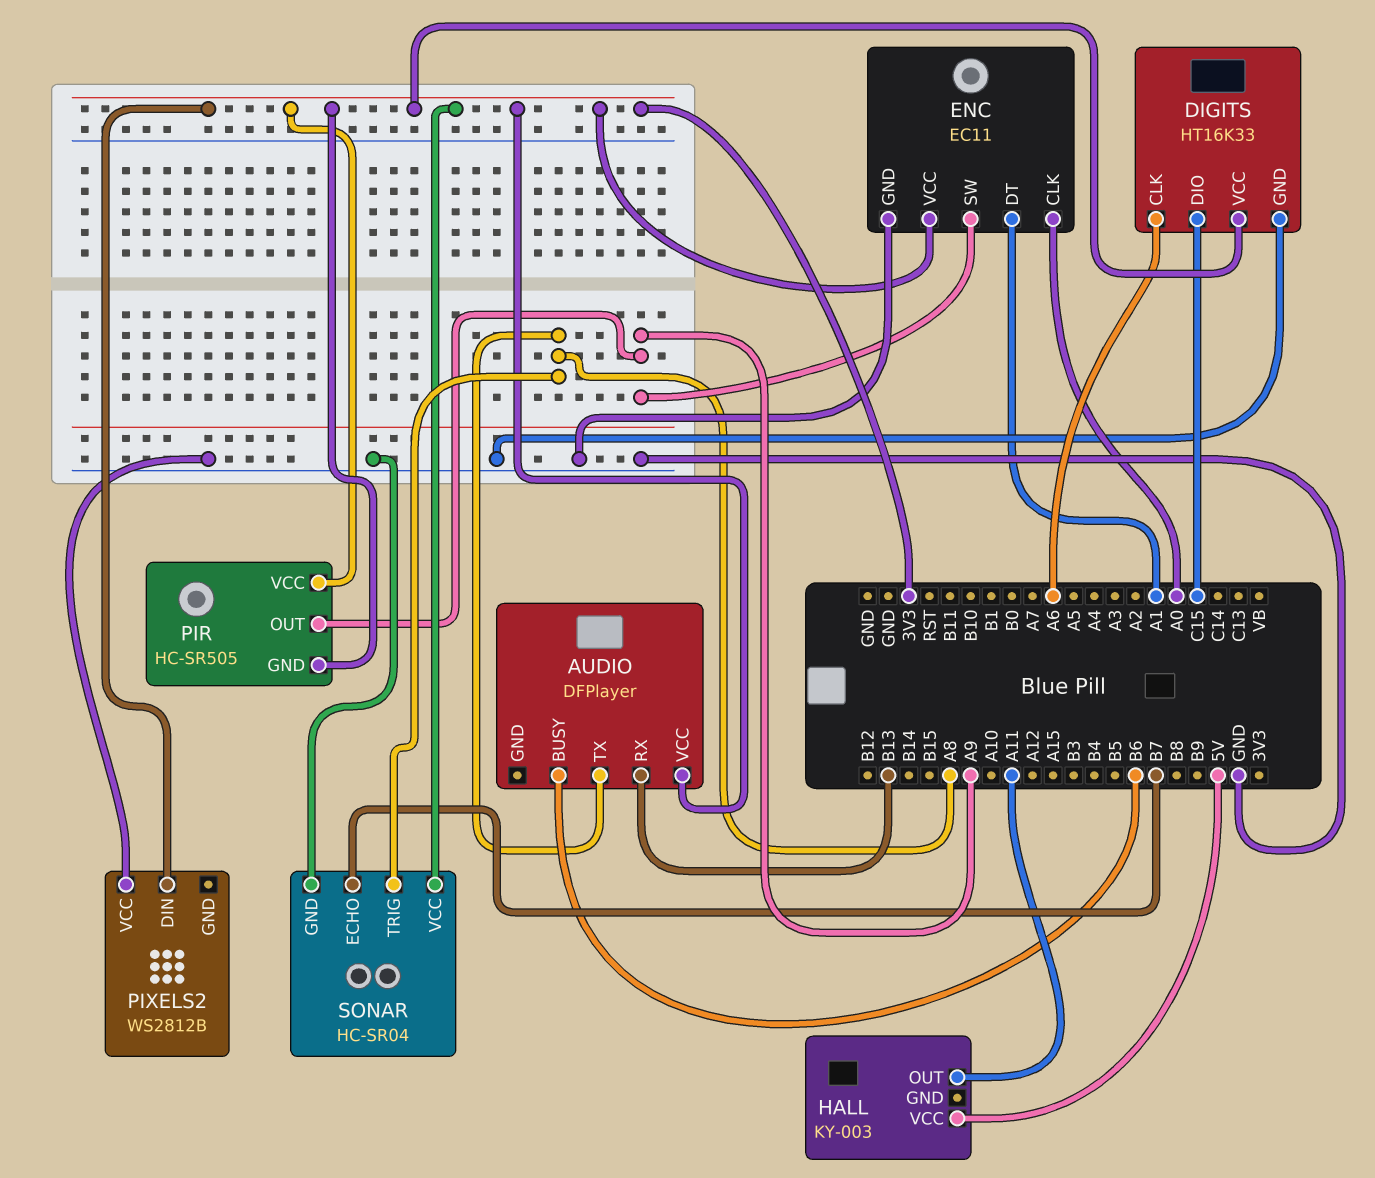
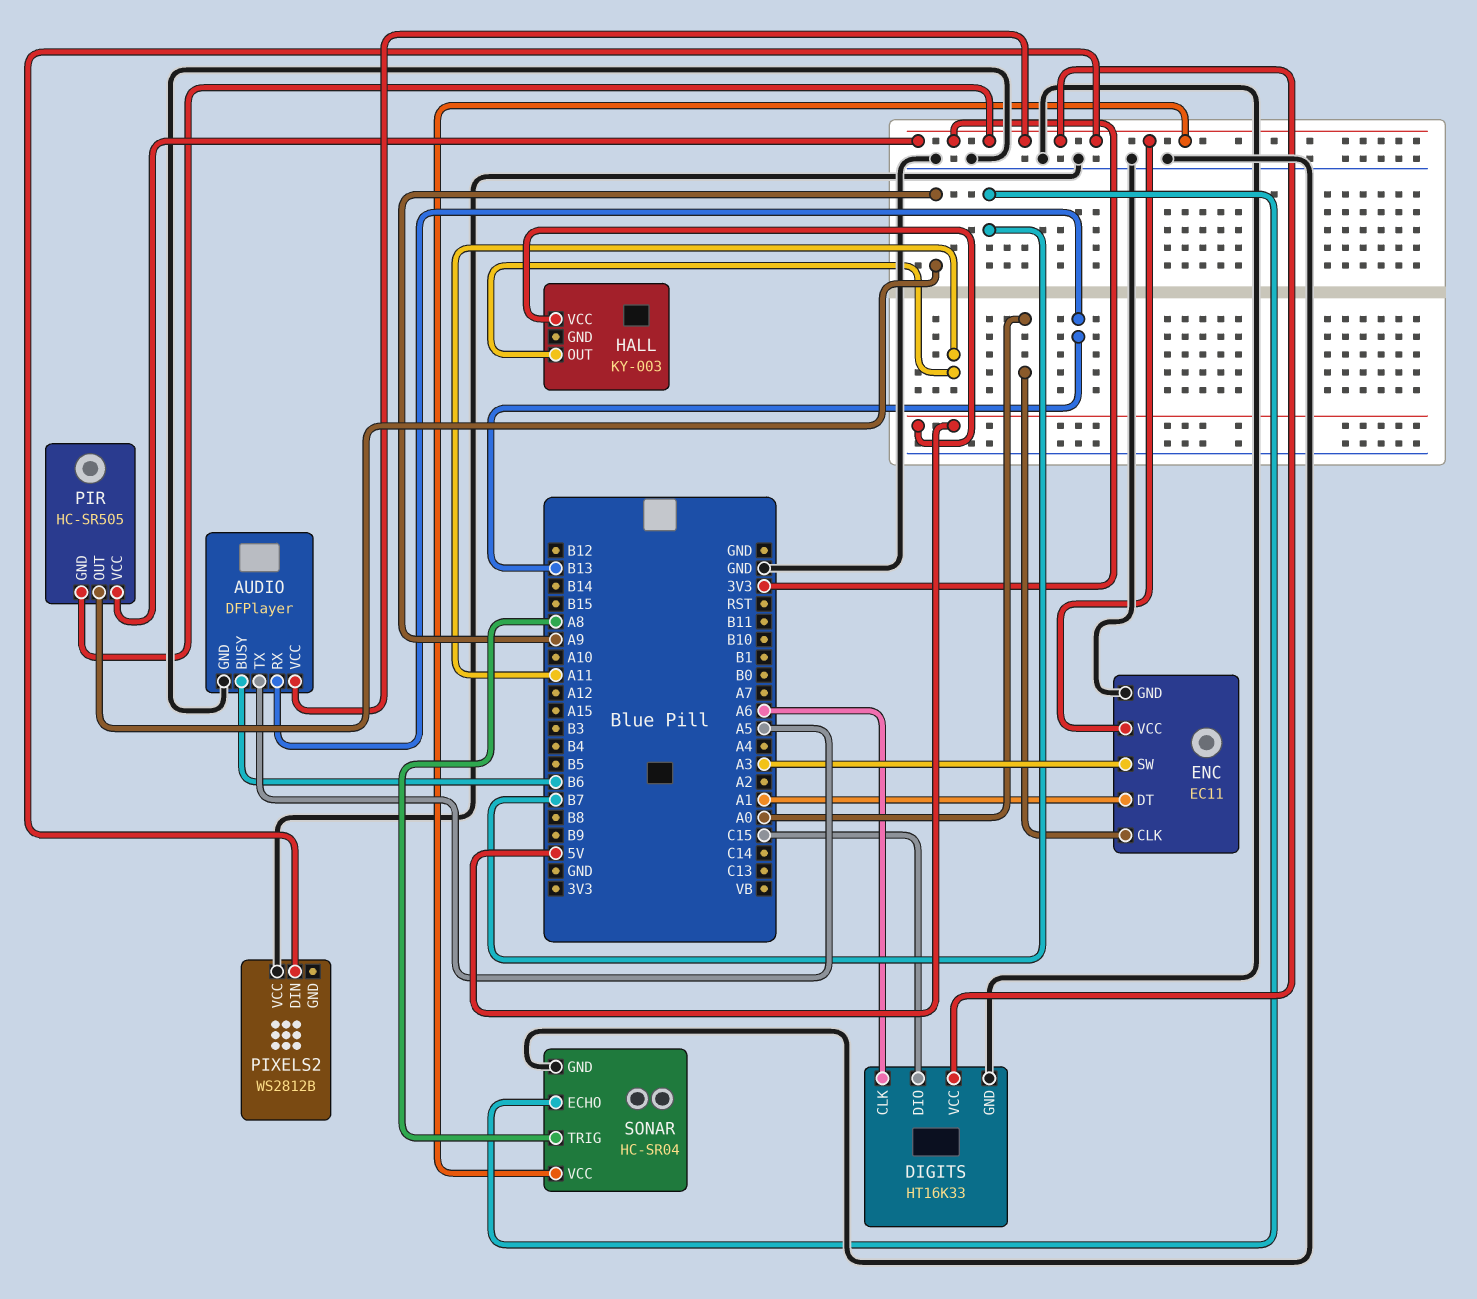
AUDIO pin GND: none -> GND
AUDIO pin TX: A8 -> A5
ENC pin SW: A9 -> A3

